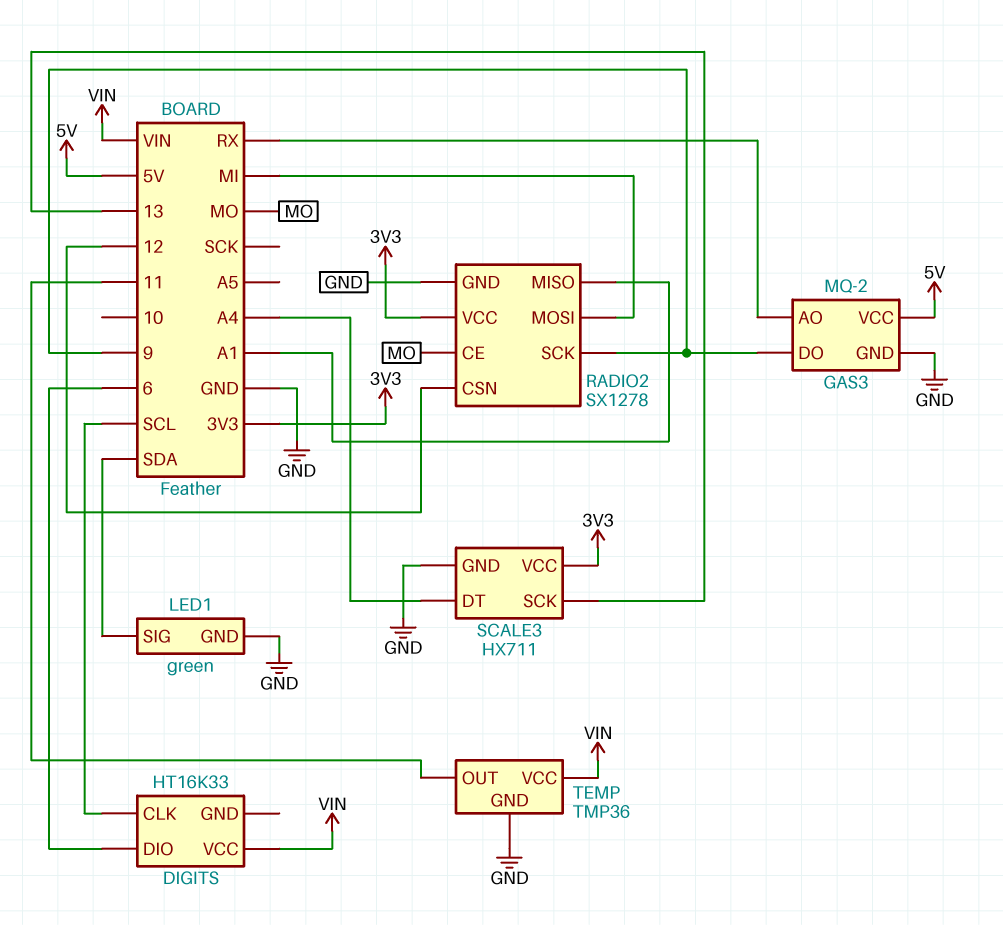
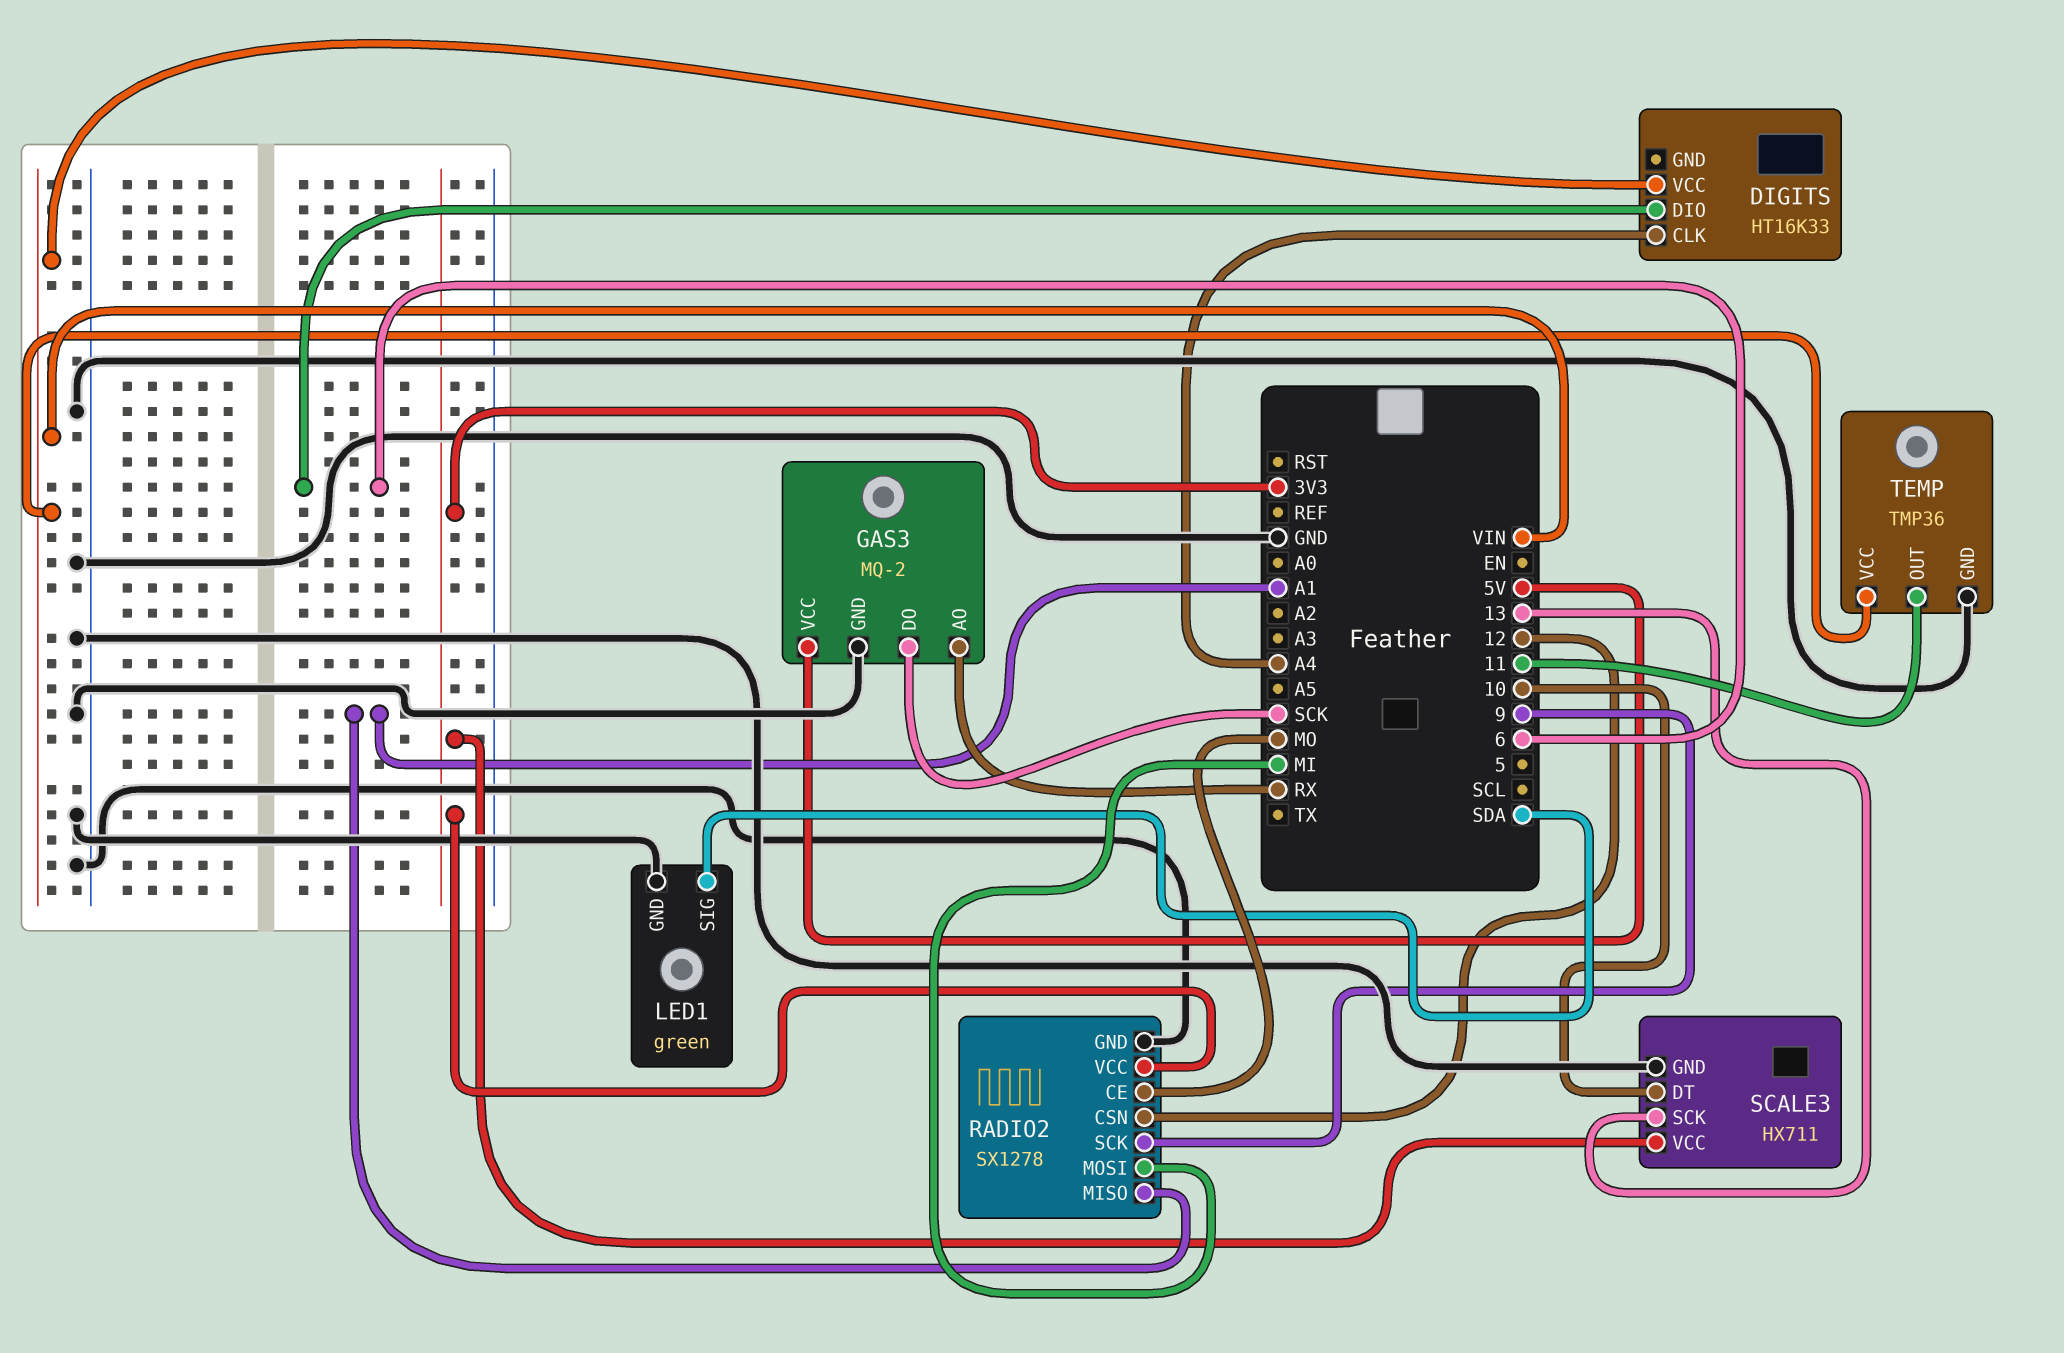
DIGITS pin CLK: SCL -> A4
GAS3 pin DO: 9 -> SCK
SCALE3 pin DT: A4 -> 10

